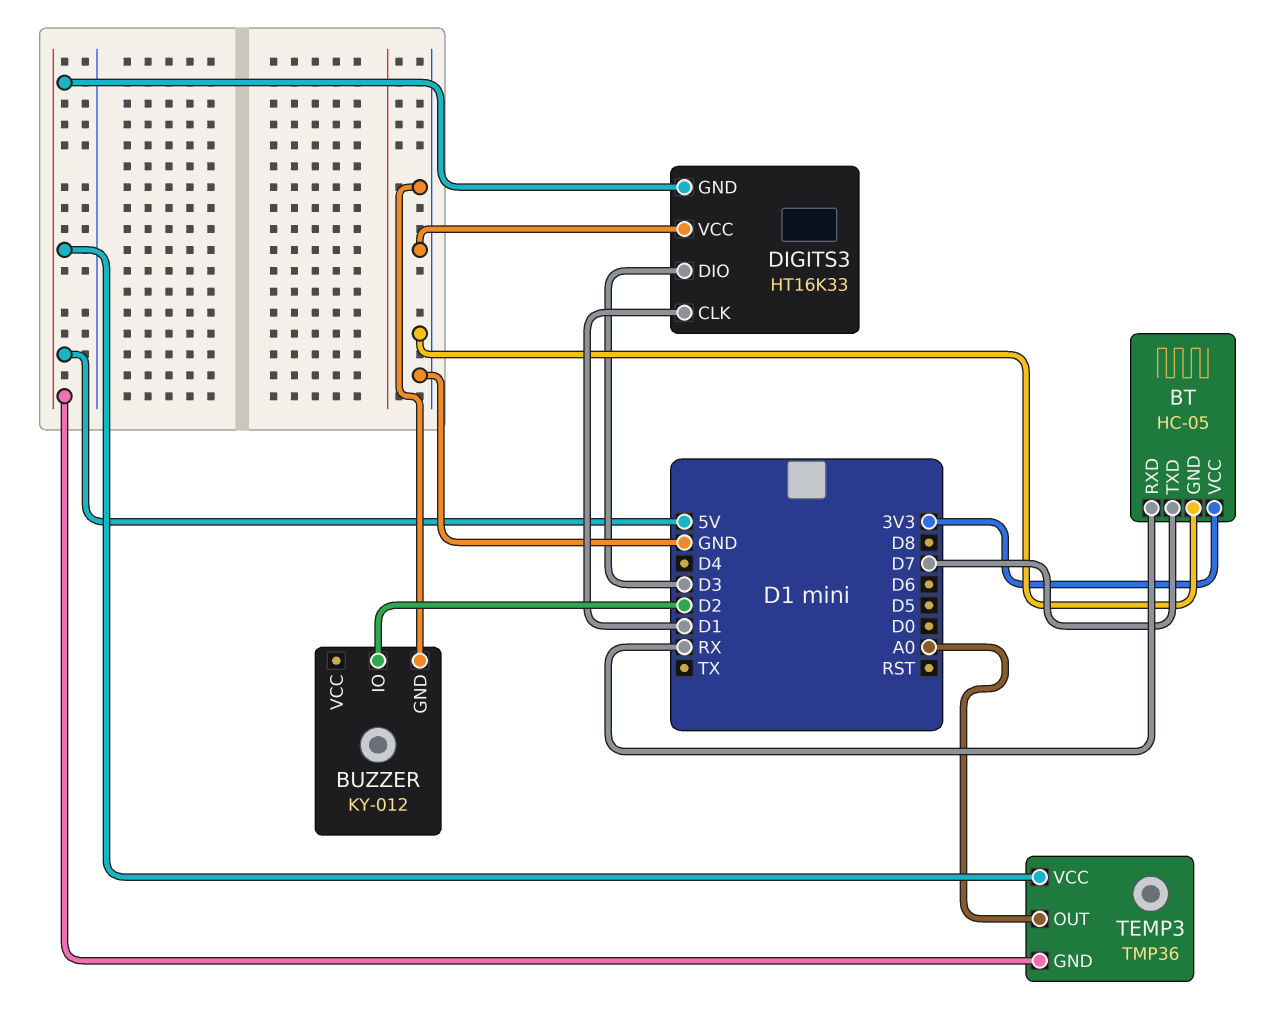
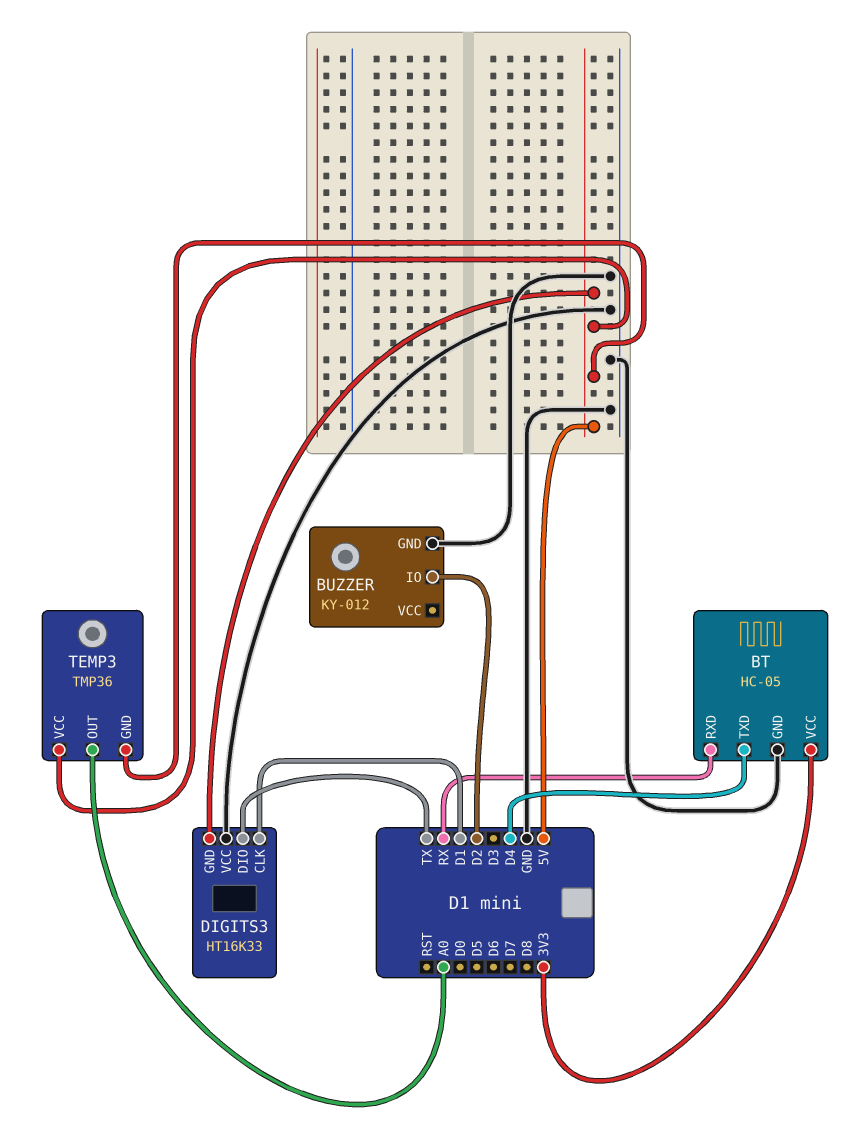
BT pin TXD: D7 -> D4
DIGITS3 pin DIO: D3 -> TX

